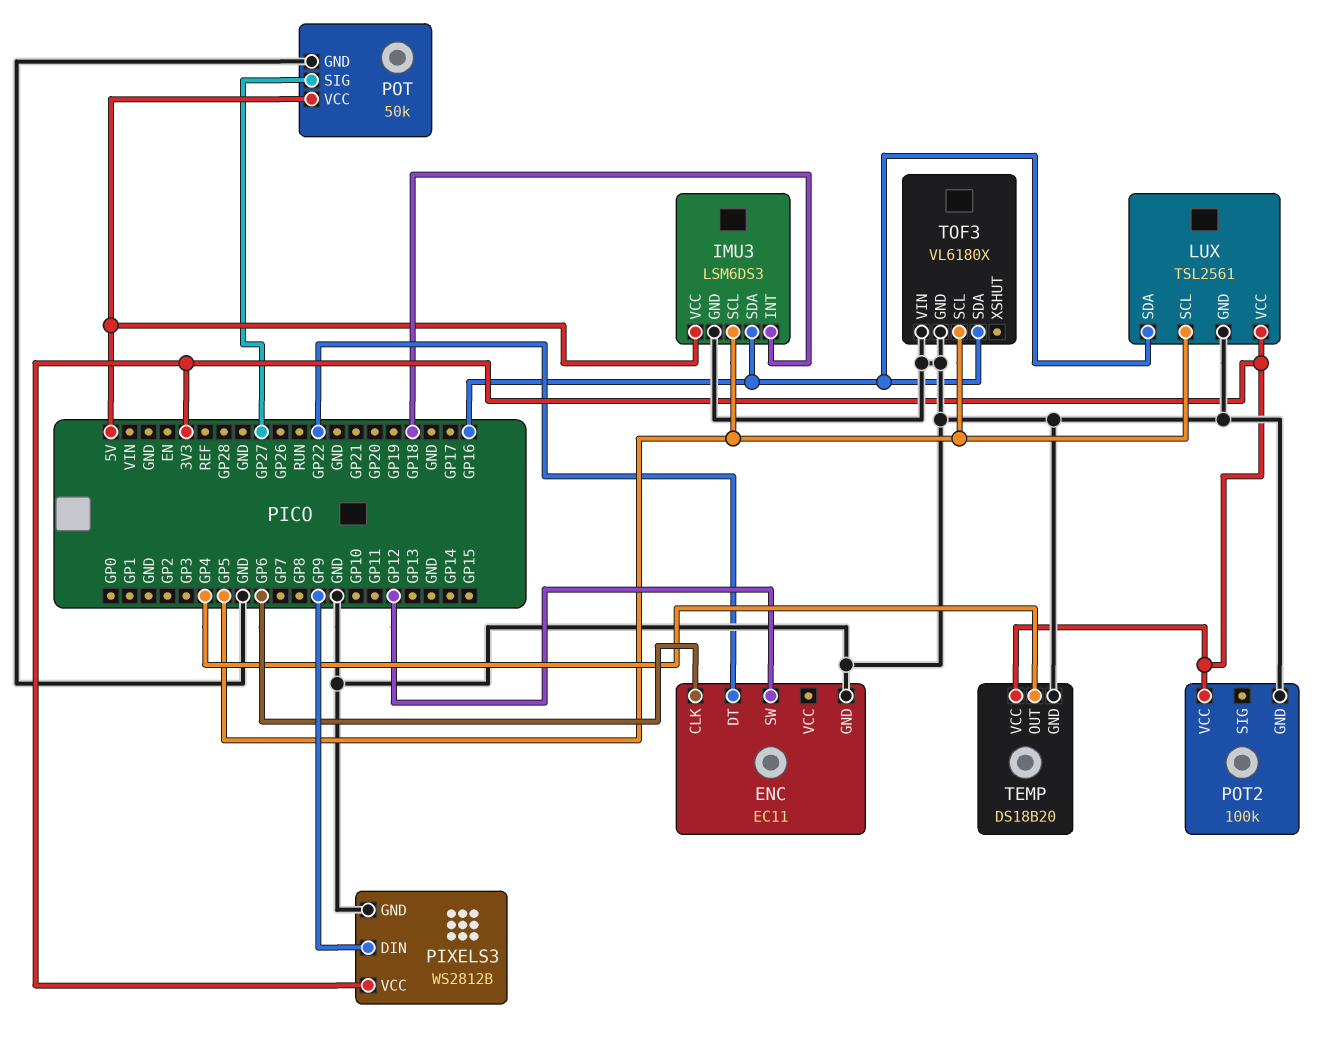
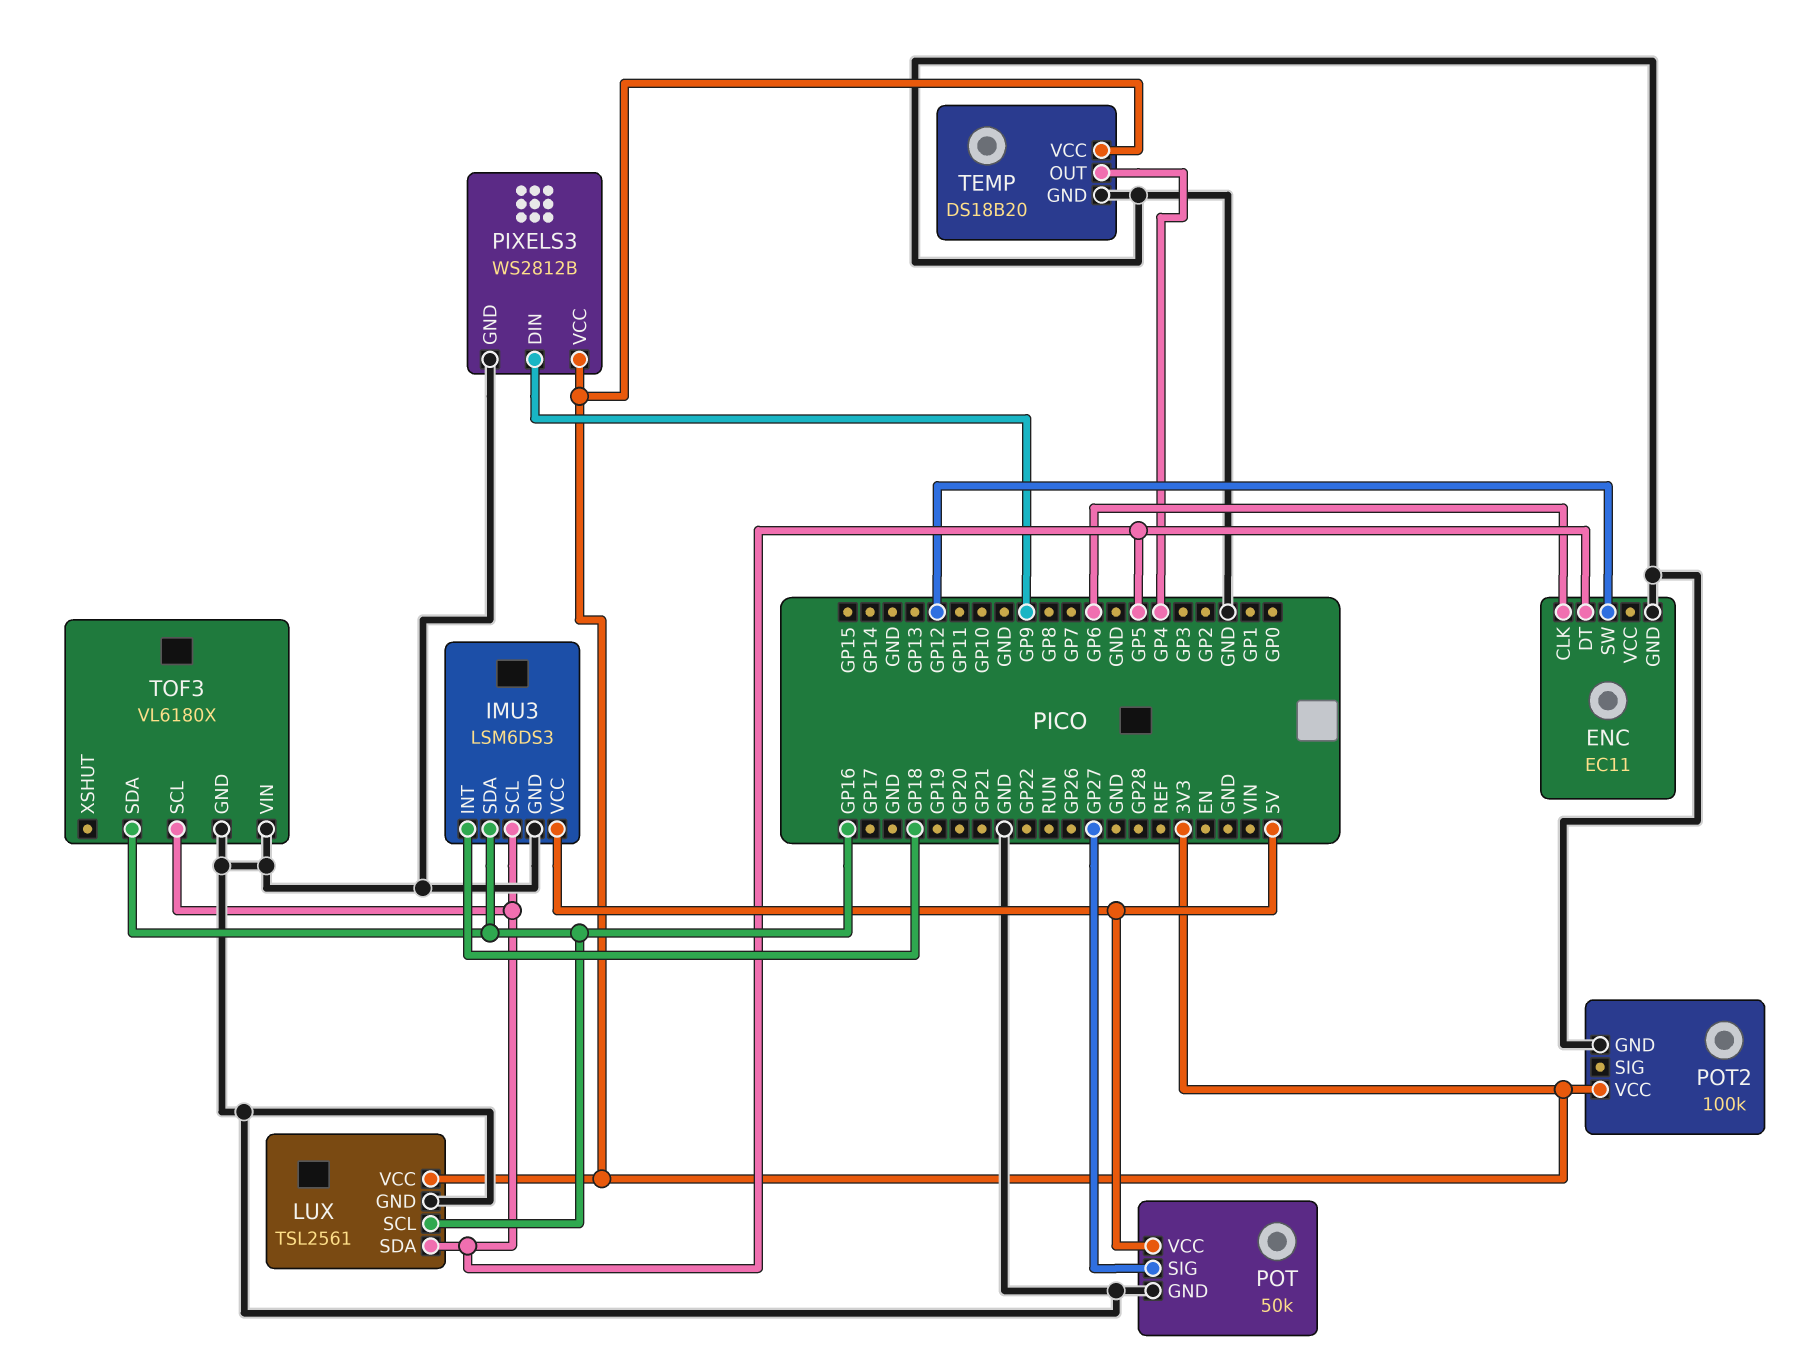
ENC pin DT: GP22 -> GP5
LUX pin SCL: GP5 -> GP16
LUX pin SDA: GP16 -> GP5

